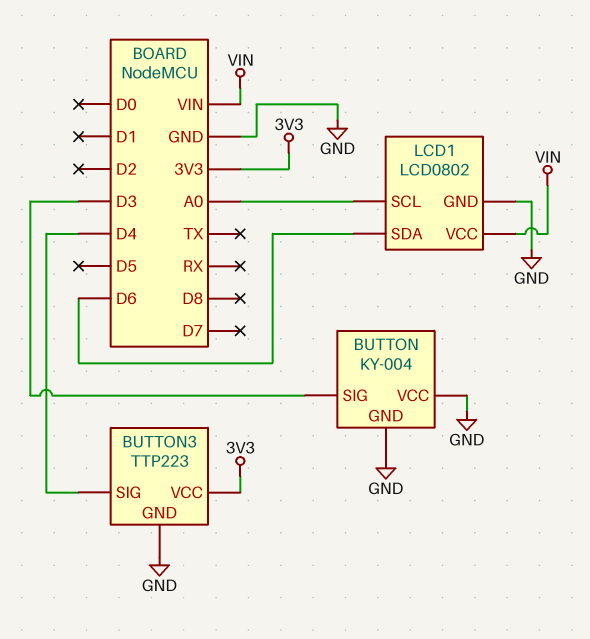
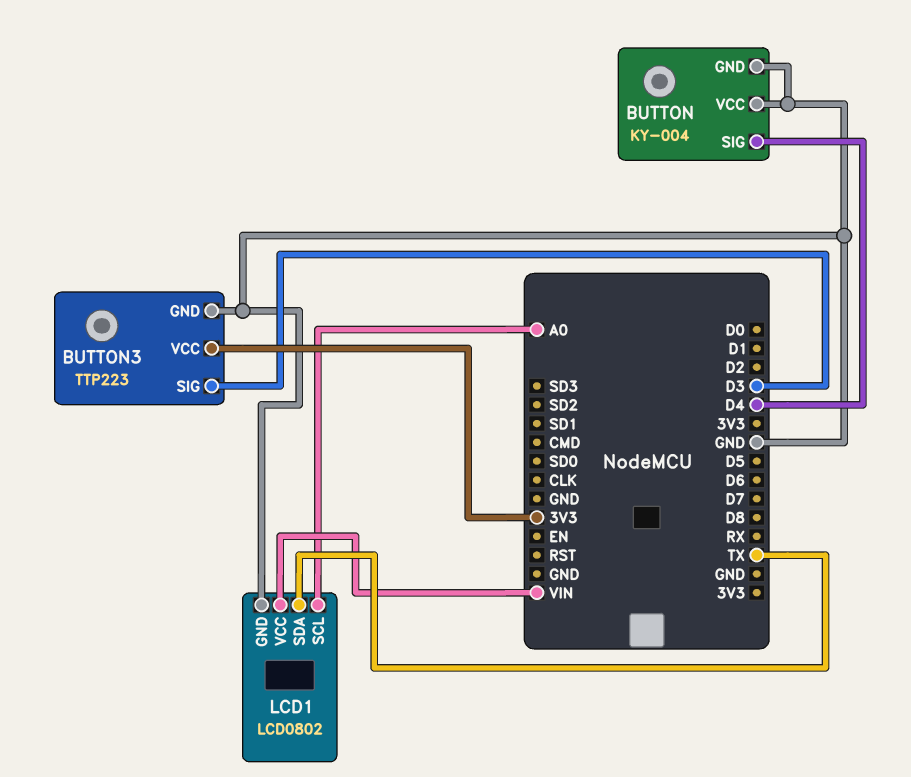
BUTTON pin SIG: D3 -> D4
BUTTON3 pin SIG: D4 -> D3
LCD1 pin SDA: D6 -> TX

